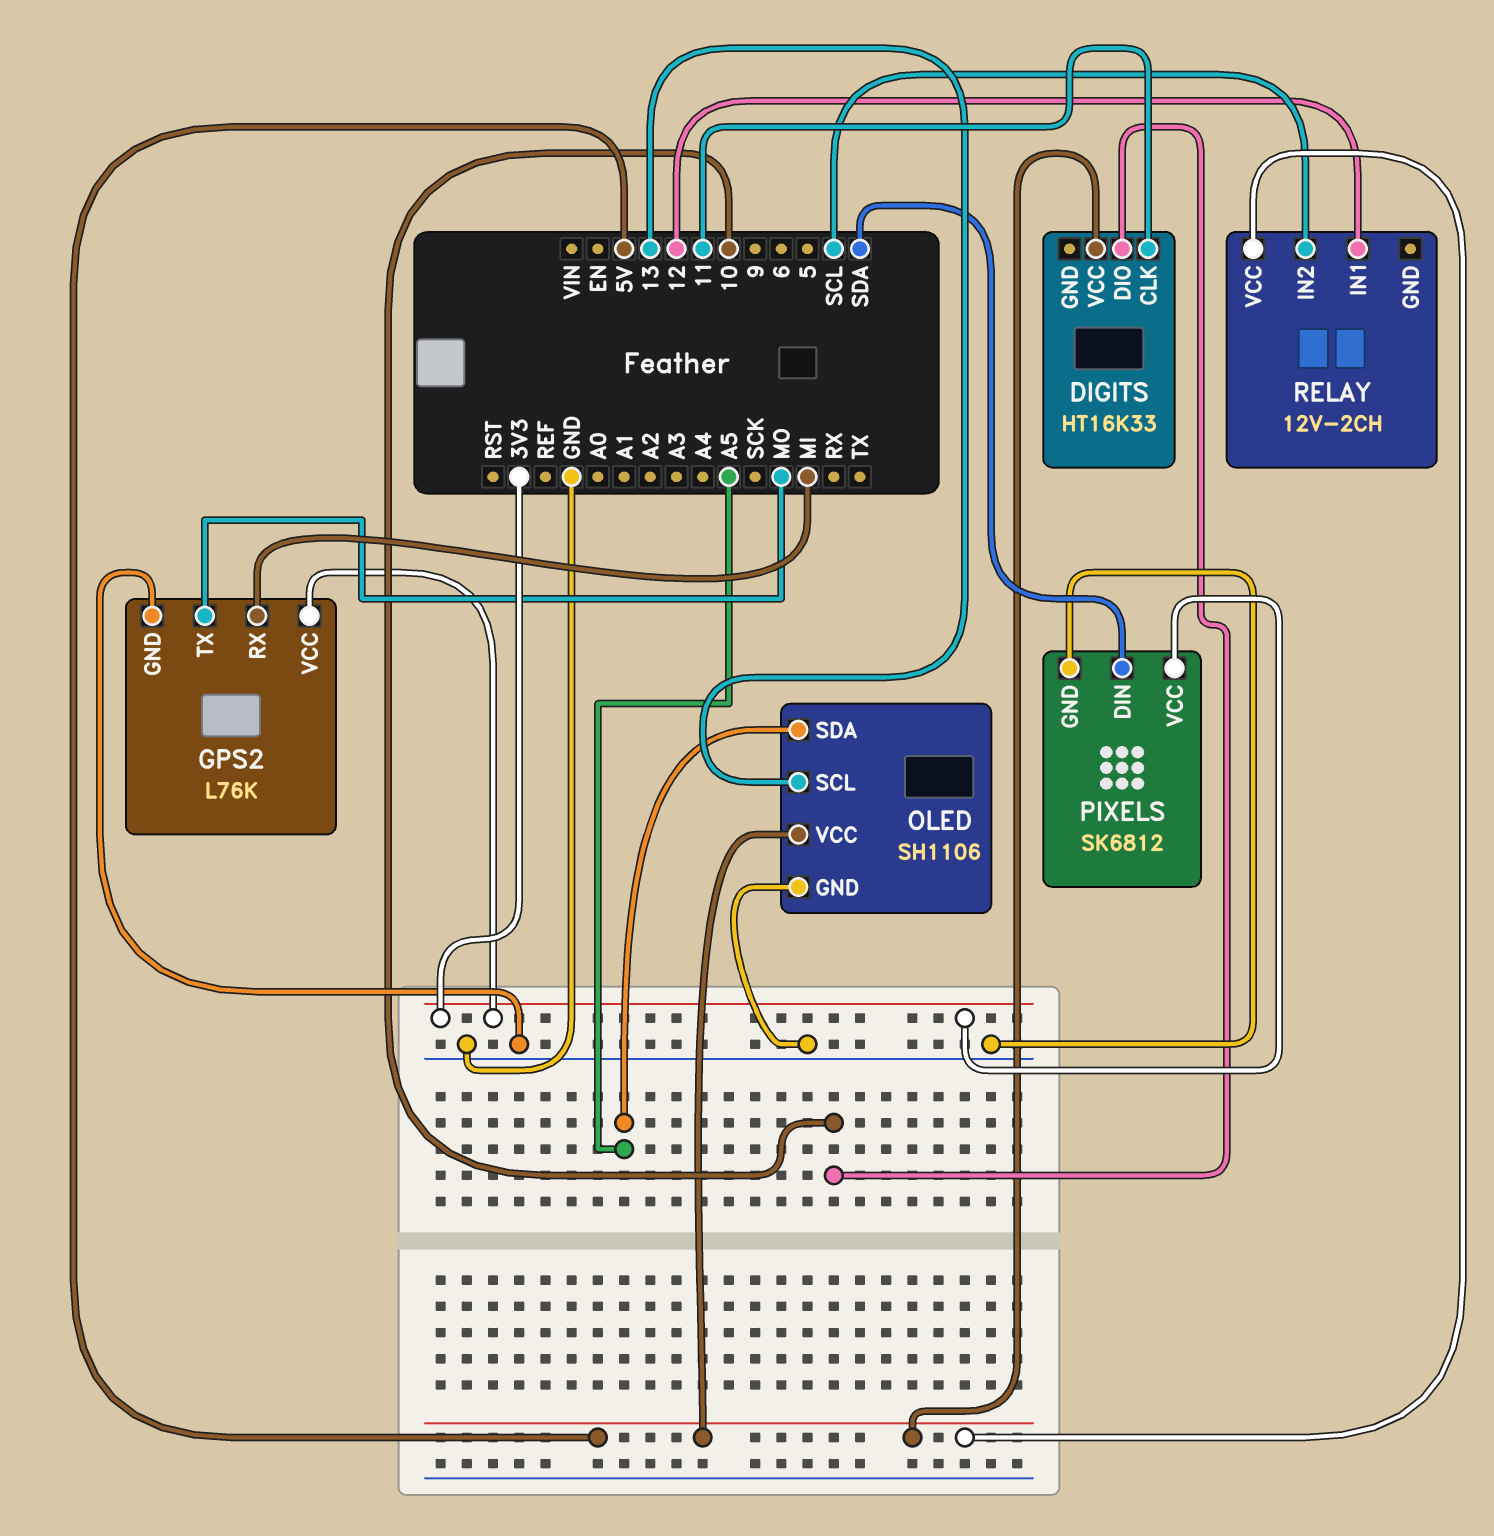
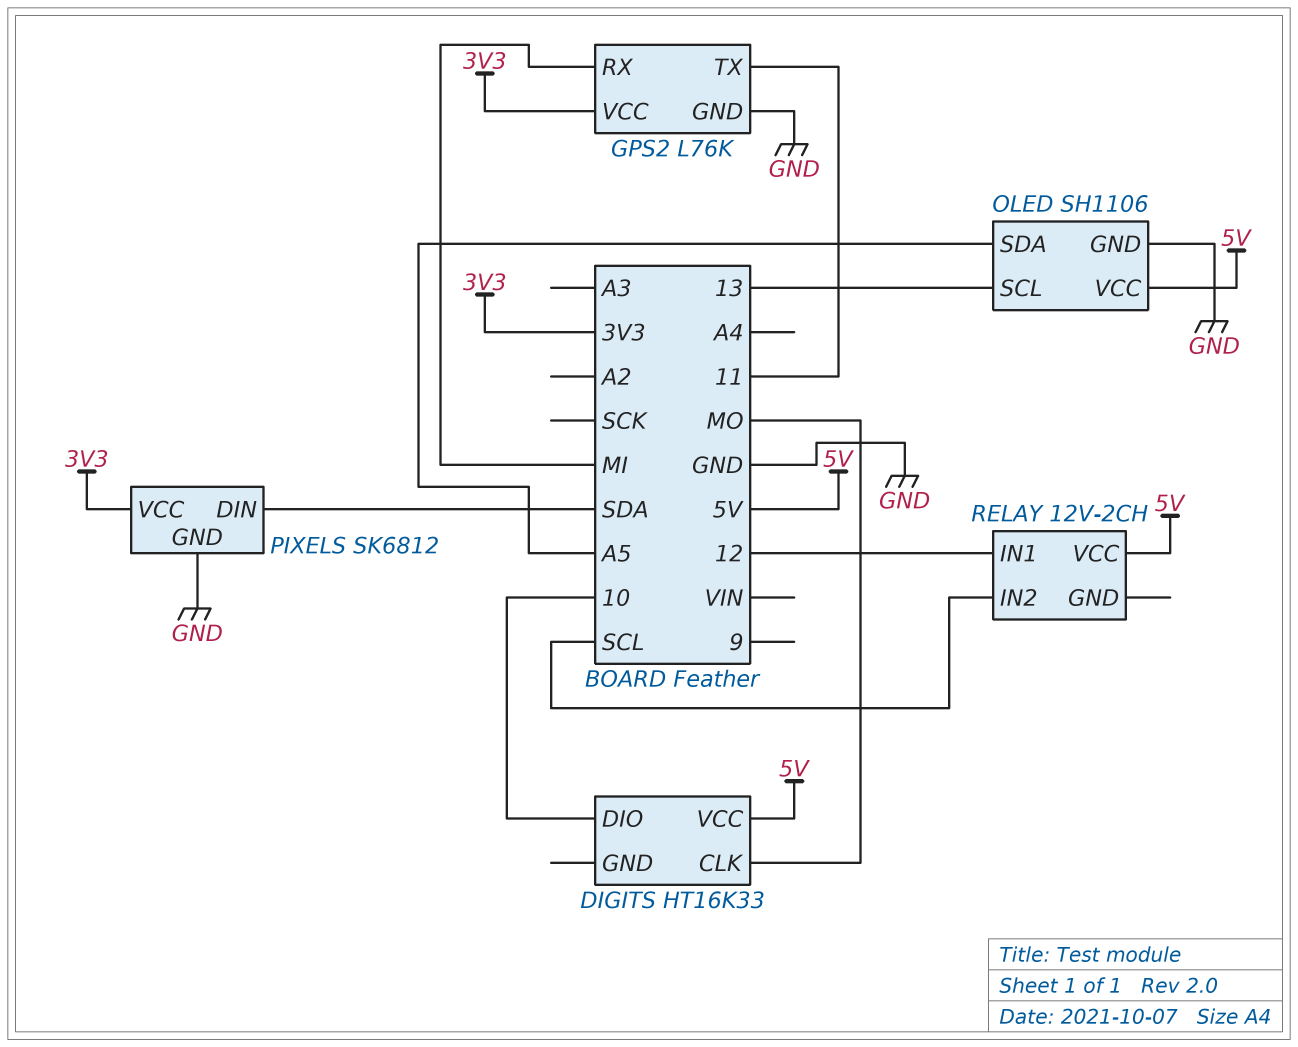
DIGITS pin CLK: 11 -> MO
GPS2 pin TX: MO -> 11

